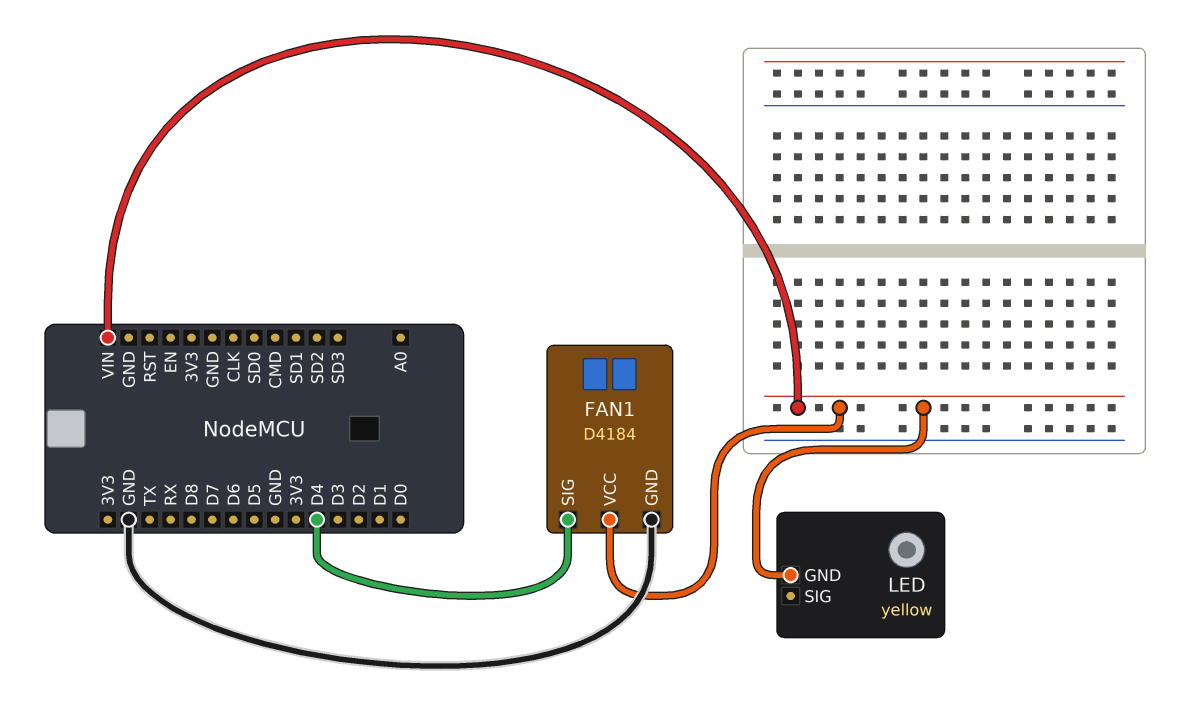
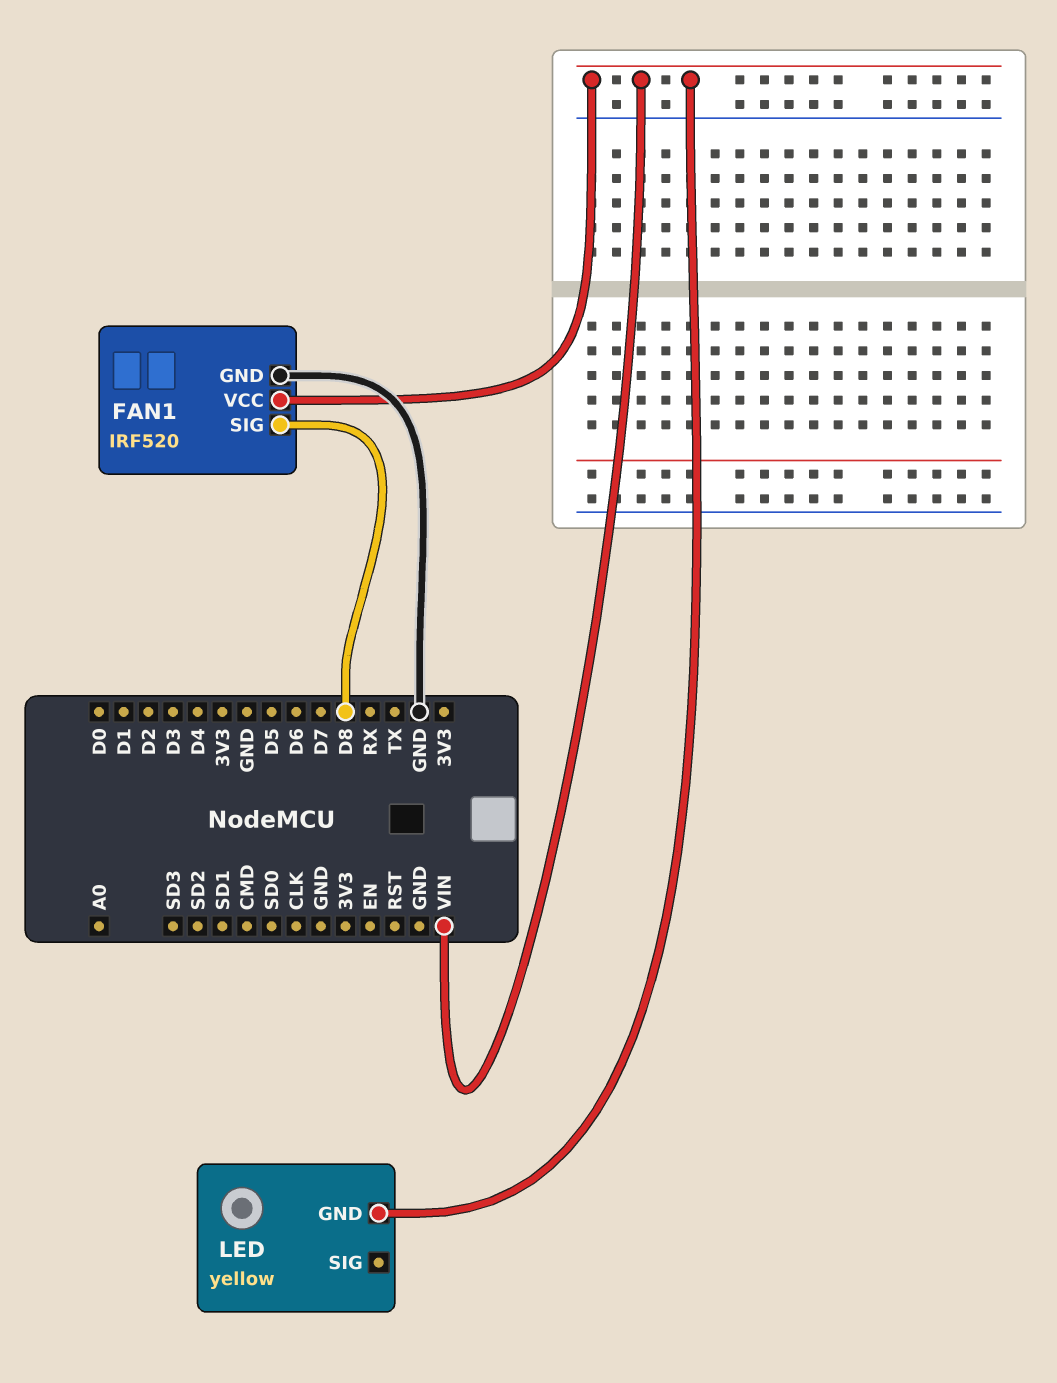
FAN1: D4184 -> IRF520
FAN1 pin SIG: D4 -> D8

